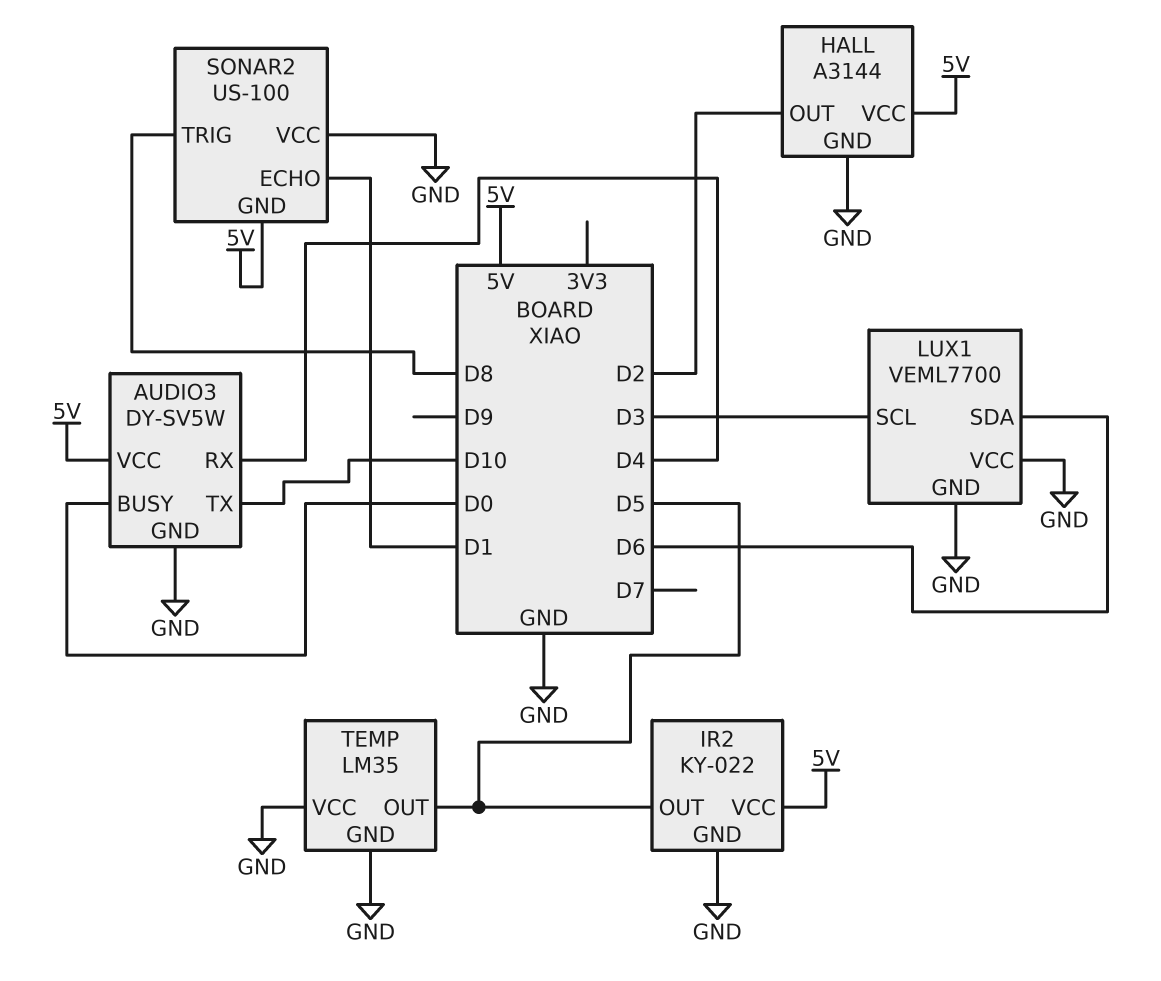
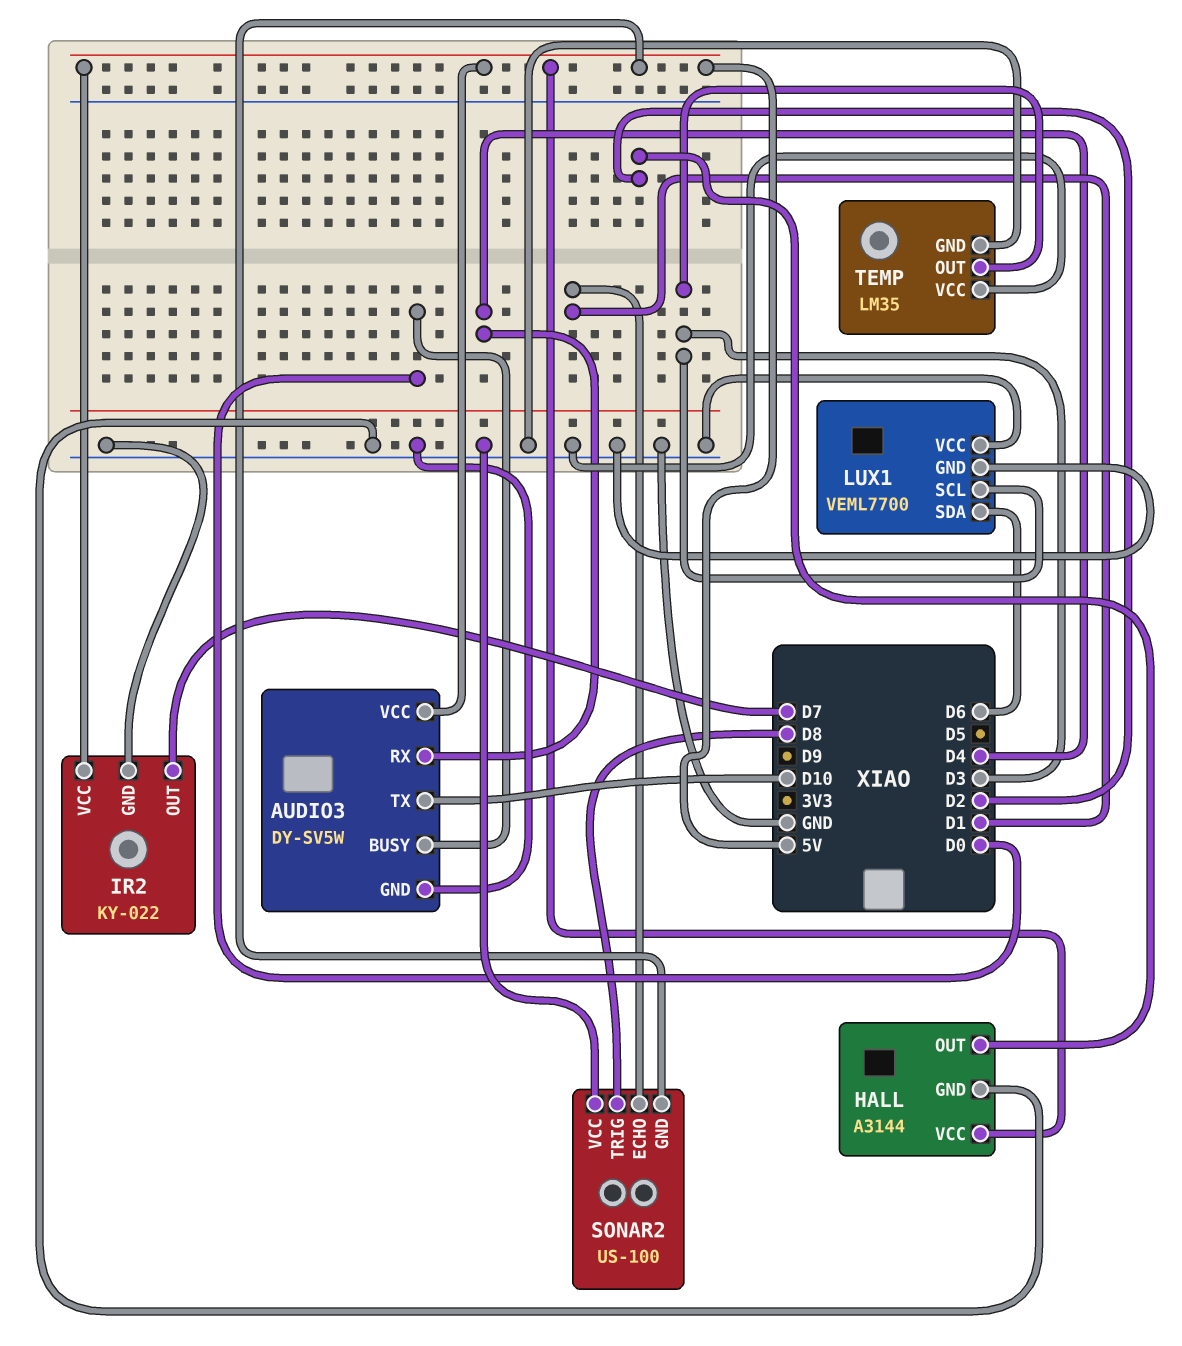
IR2 pin OUT: D5 -> D7
TEMP pin OUT: D5 -> D3

